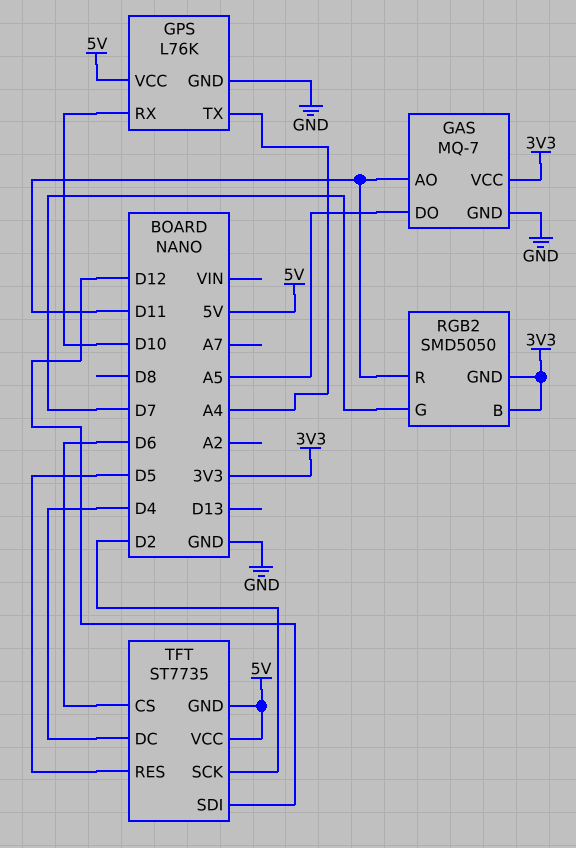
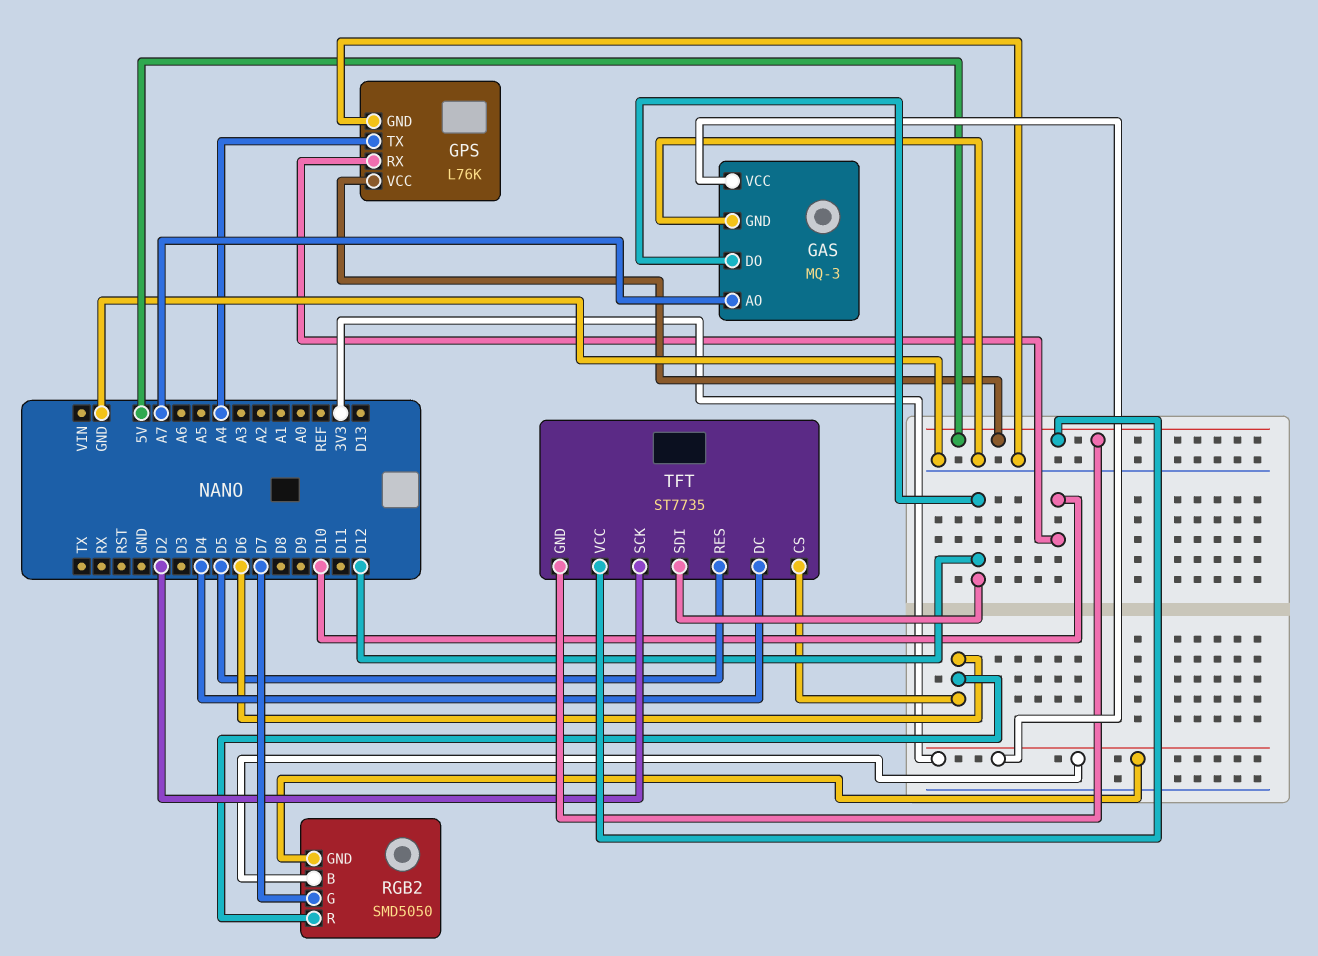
GAS: MQ-7 -> MQ-3
GAS pin AO: D11 -> A7
GAS pin DO: A5 -> D12
RGB2 pin R: D11 -> D6

